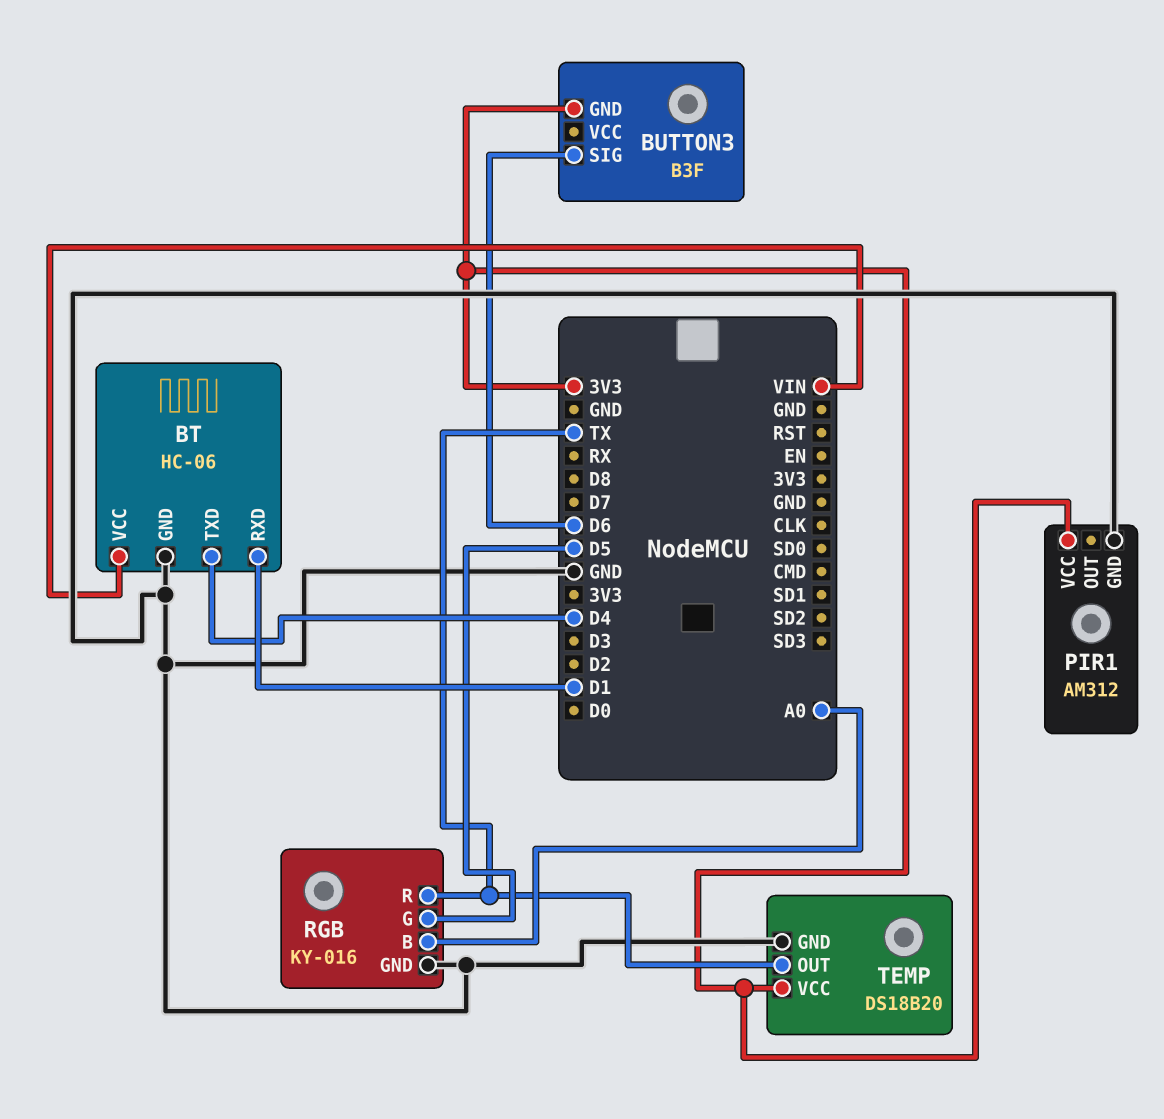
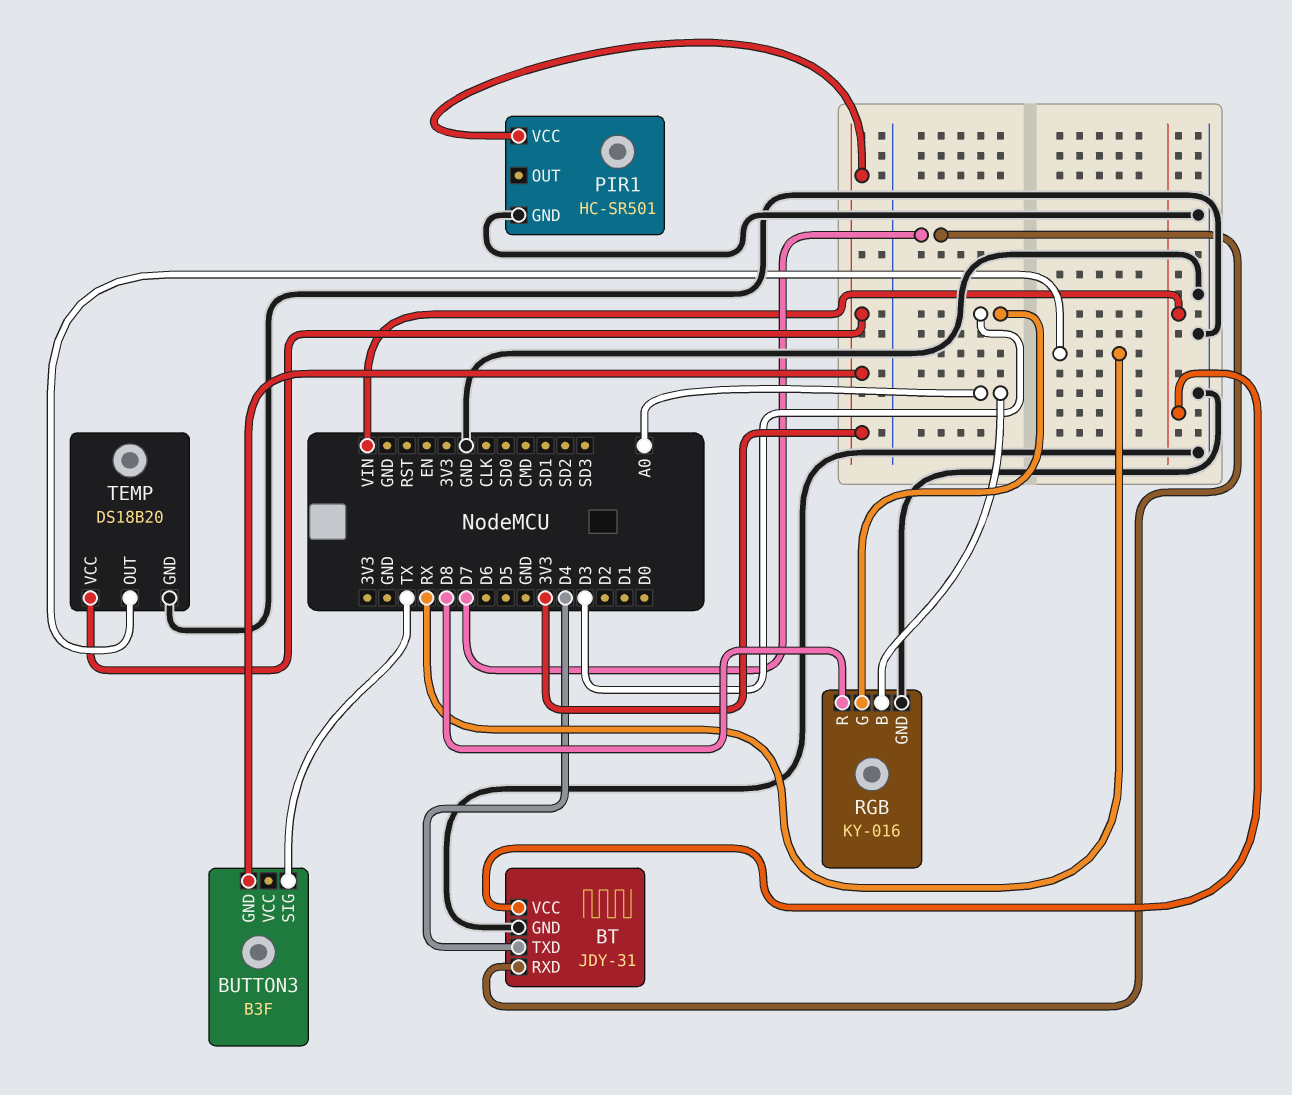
BT: HC-06 -> JDY-31
BT pin RXD: D1 -> D7
BUTTON3 pin SIG: D6 -> TX
PIR1: AM312 -> HC-SR501
RGB pin G: D5 -> D3
RGB pin R: TX -> D8
TEMP pin OUT: TX -> RX

